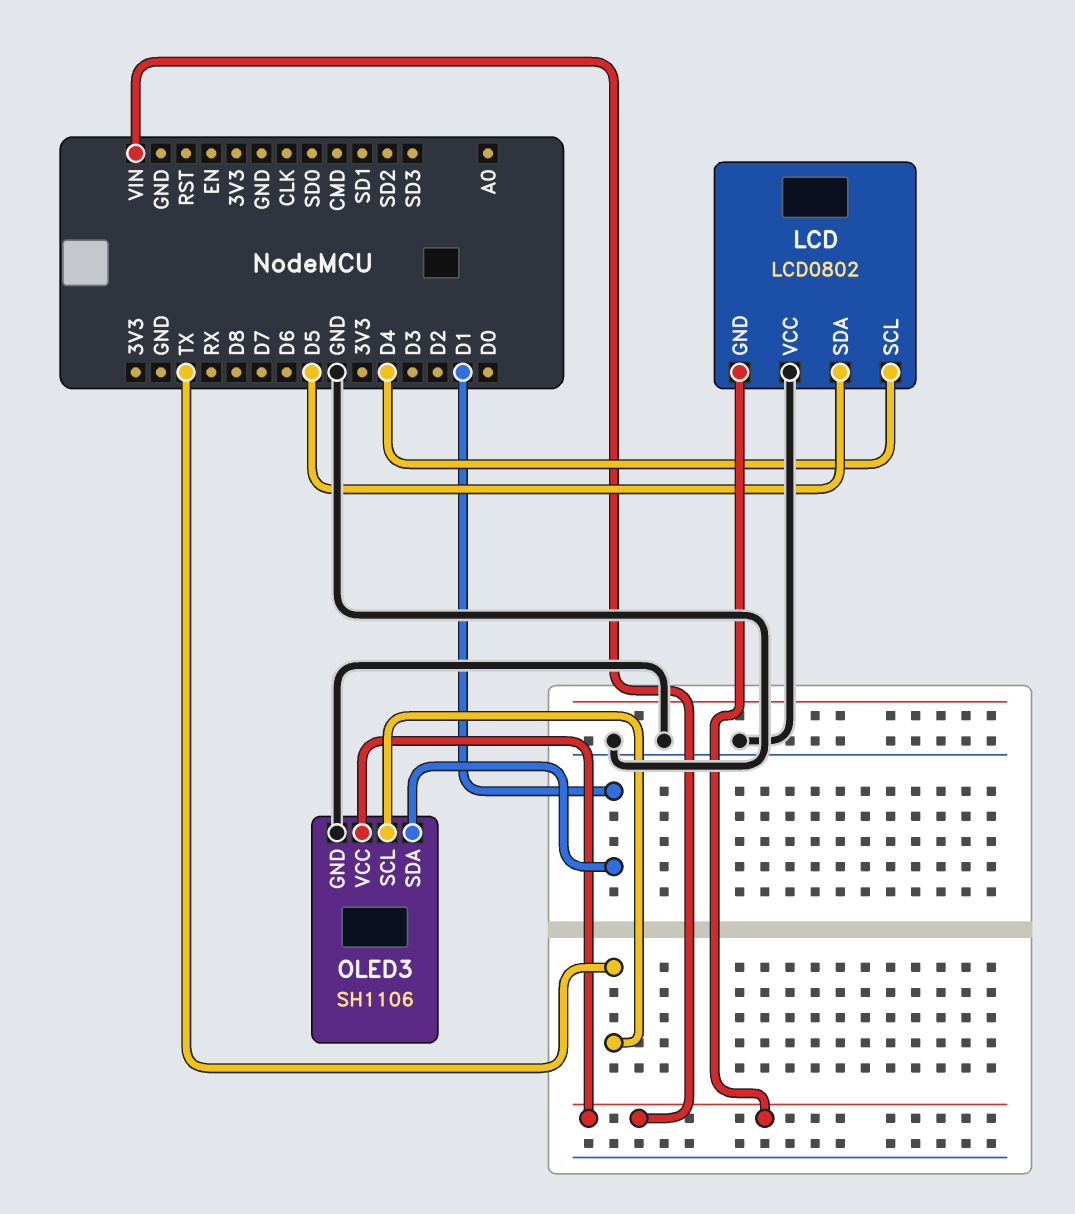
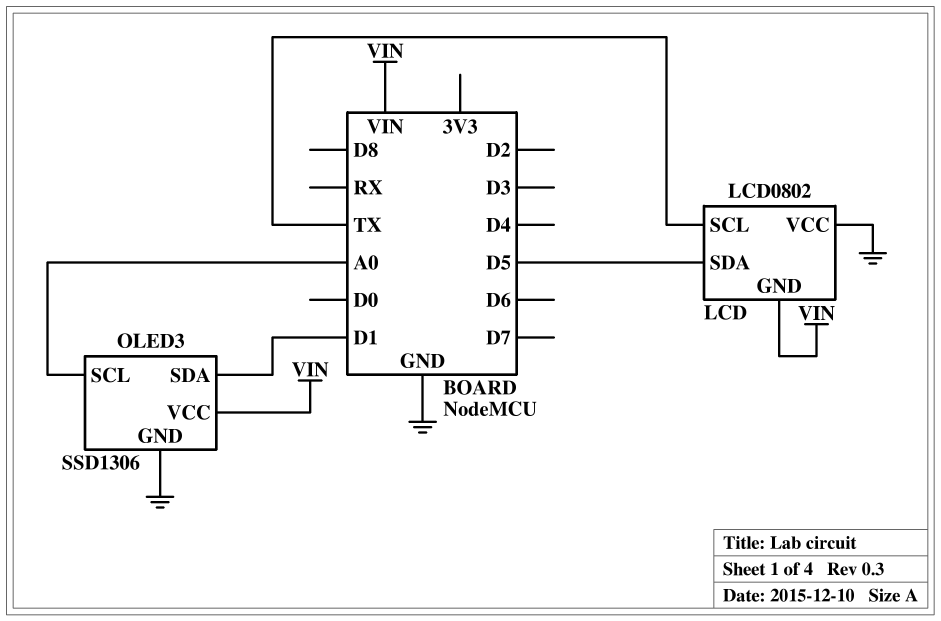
LCD pin SCL: D4 -> TX
OLED3: SH1106 -> SSD1306
OLED3 pin SCL: TX -> A0

